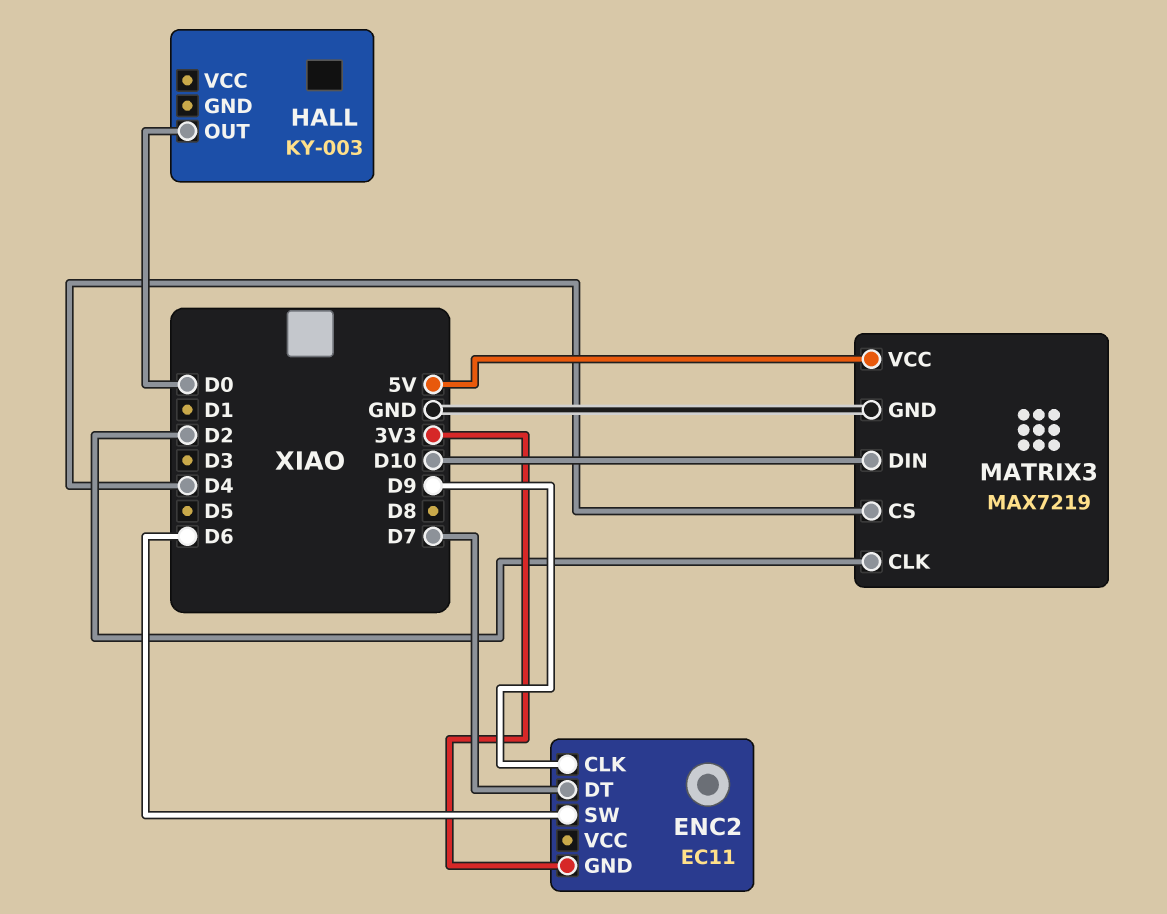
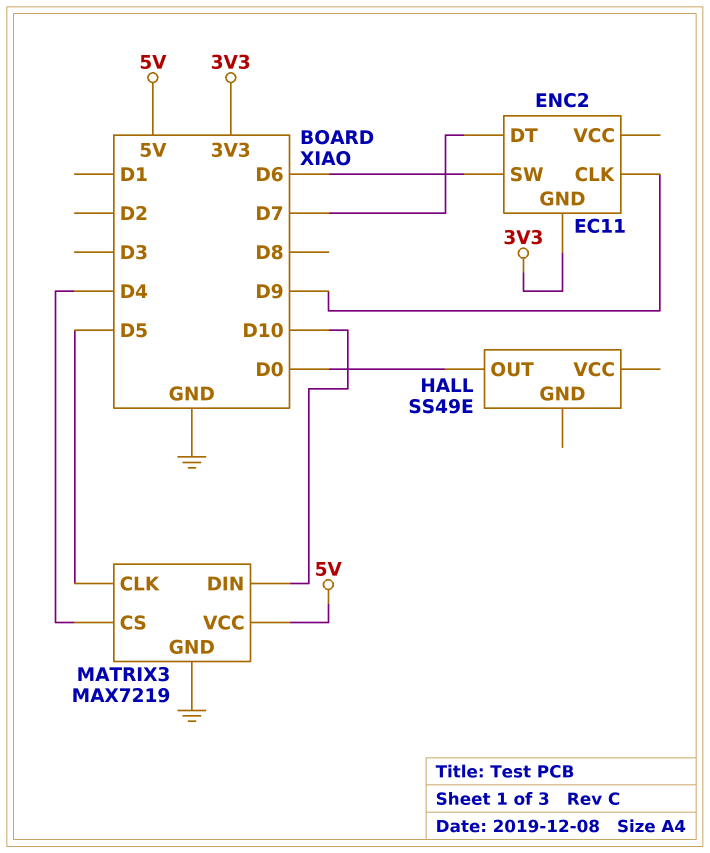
HALL: KY-003 -> SS49E
MATRIX3 pin CLK: D2 -> D5

